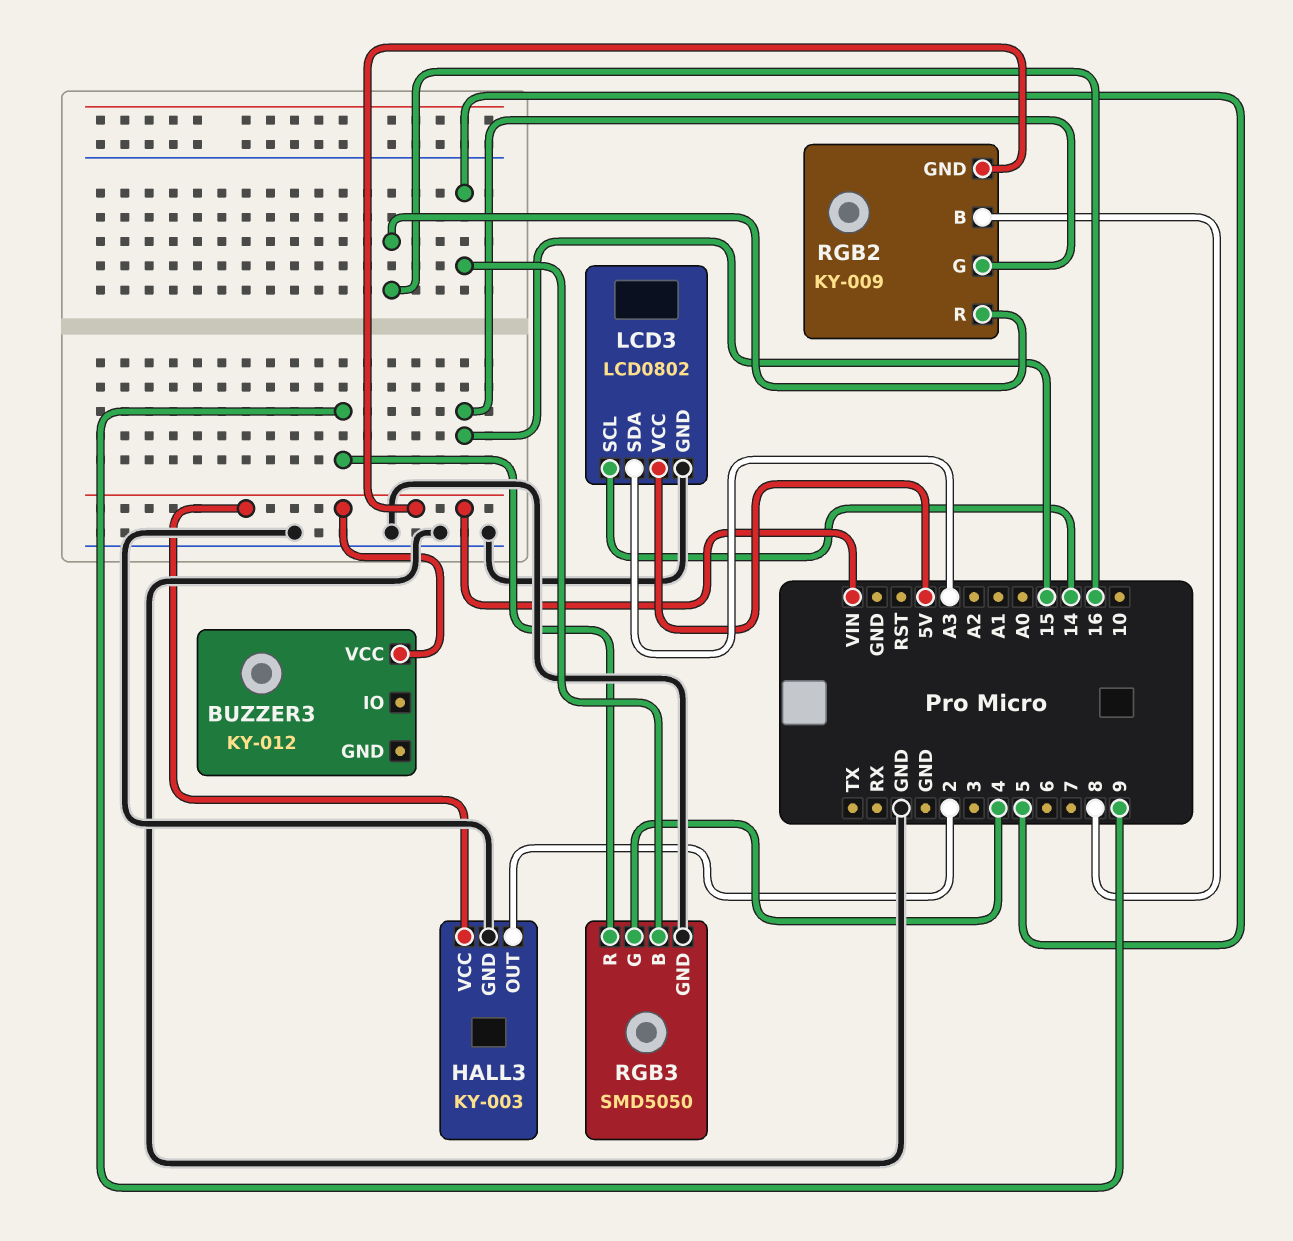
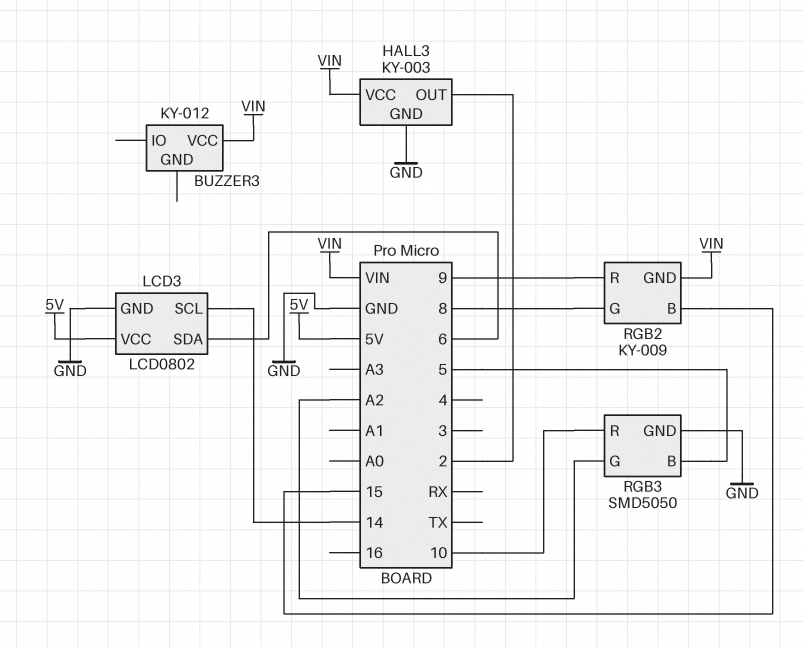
LCD3 pin SDA: A3 -> 6
RGB2 pin B: 8 -> 15
RGB2 pin G: 15 -> 8
RGB2 pin R: 16 -> 9
RGB3 pin G: 4 -> A2
RGB3 pin R: 9 -> 10

